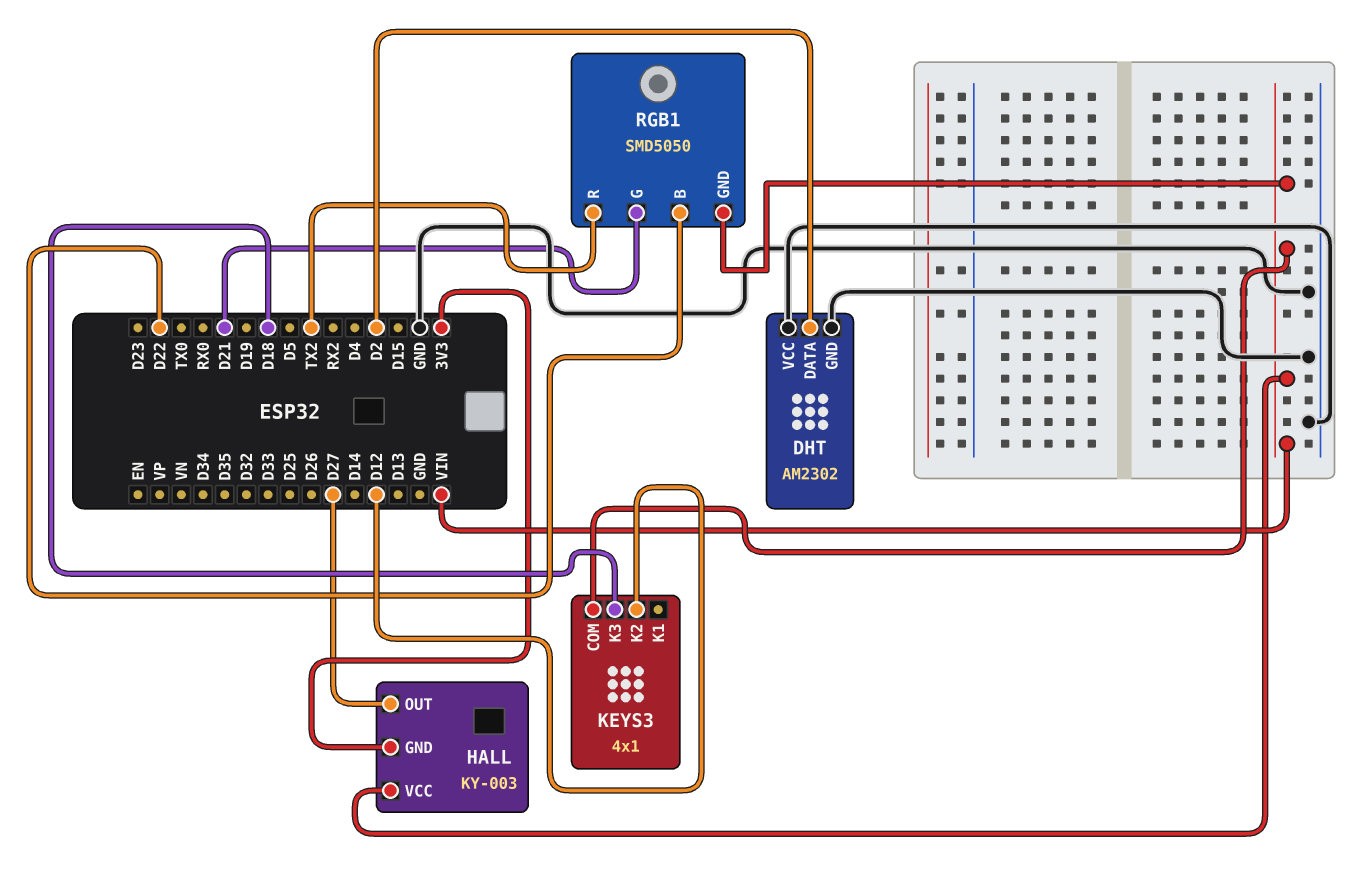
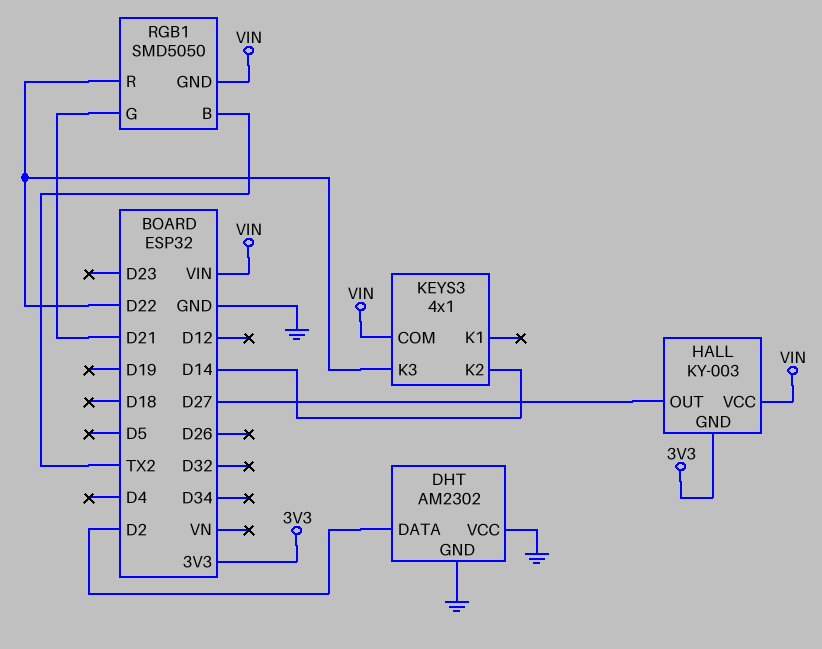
KEYS3 pin K2: D12 -> D14
KEYS3 pin K3: D18 -> D22
RGB1 pin B: D22 -> TX2
RGB1 pin R: TX2 -> D22

